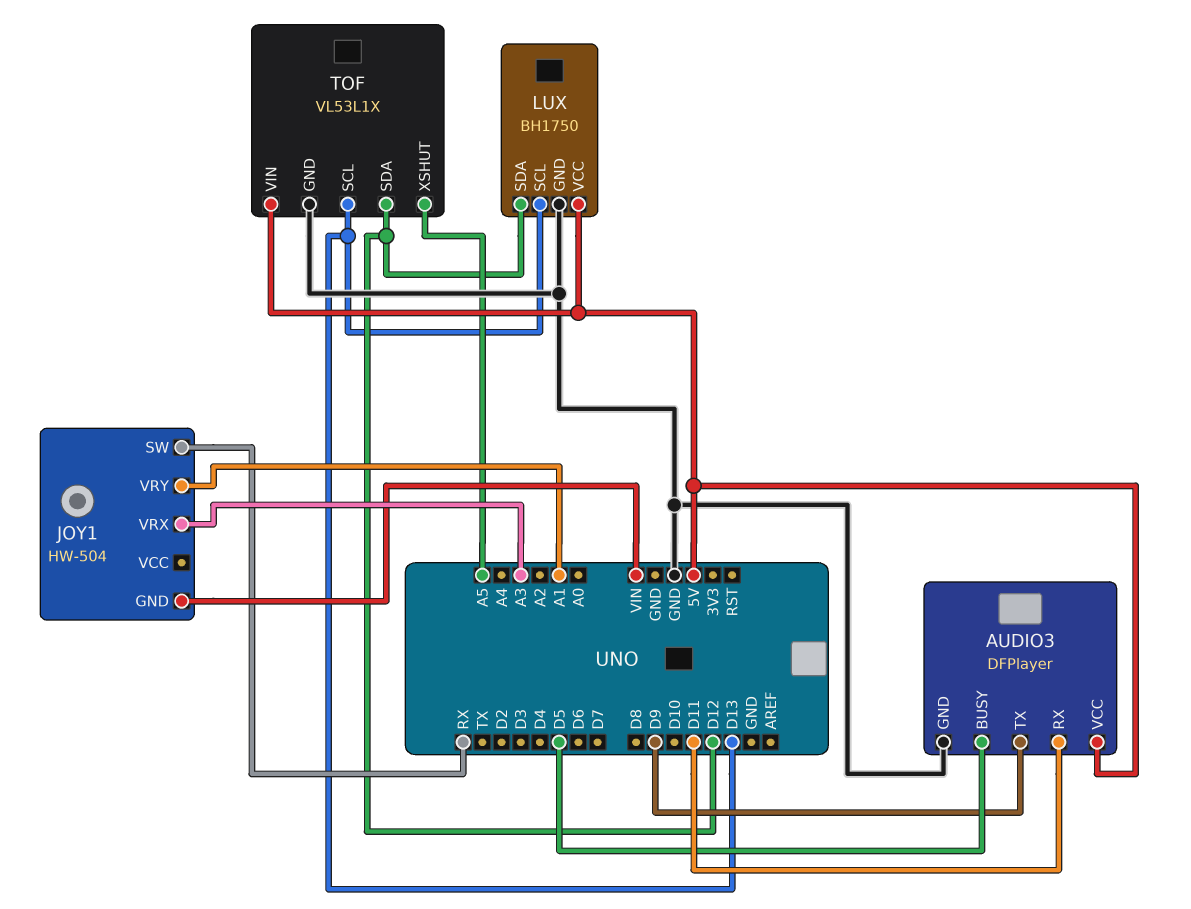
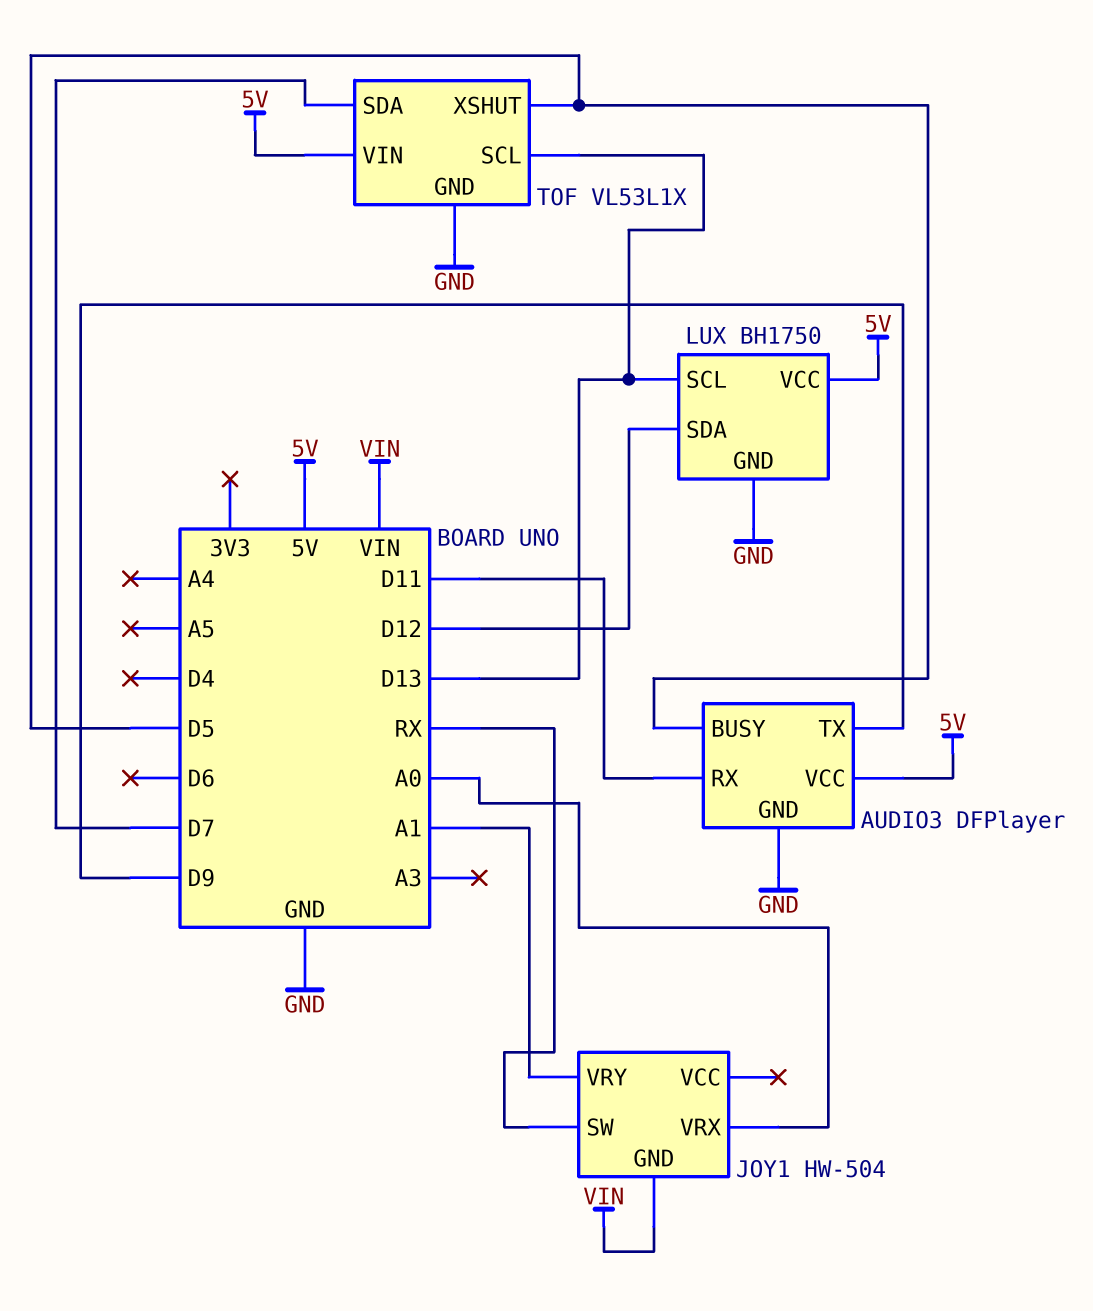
JOY1 pin VRX: A3 -> A0
TOF pin SDA: D12 -> D7
TOF pin XSHUT: A5 -> D5

